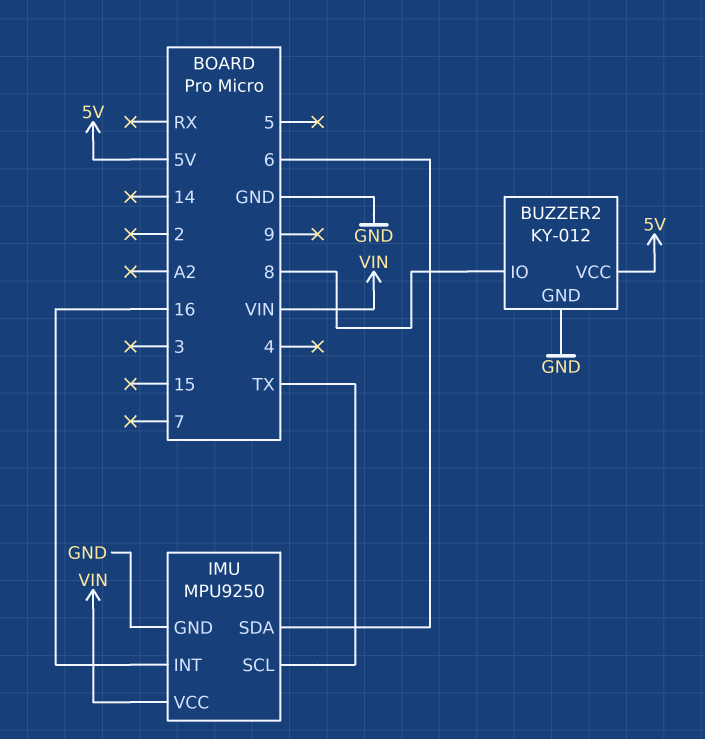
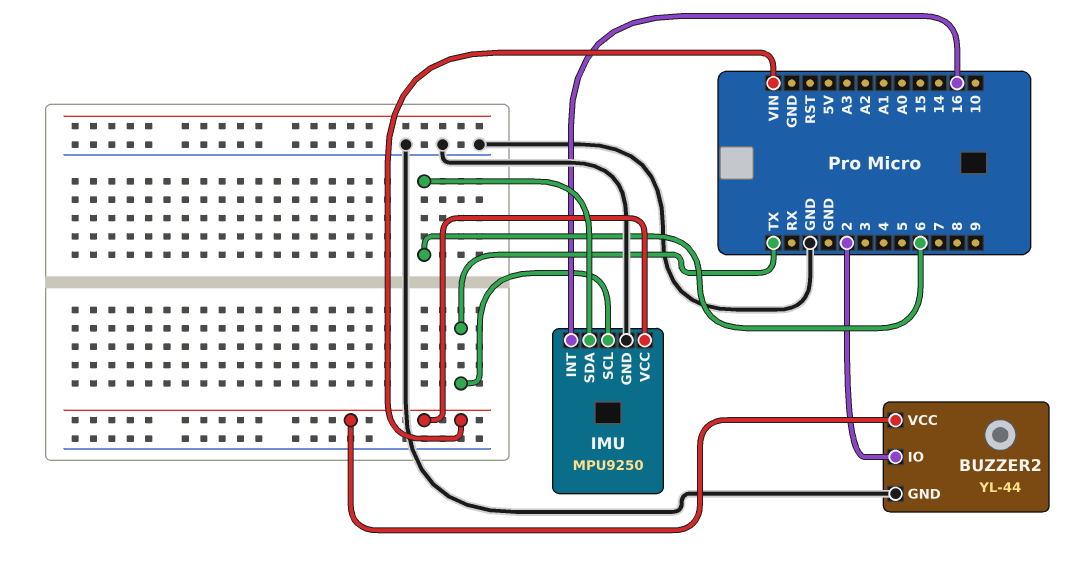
BUZZER2: KY-012 -> YL-44
BUZZER2 pin IO: 8 -> 2
BUZZER2 pin VCC: 5V -> VIN

